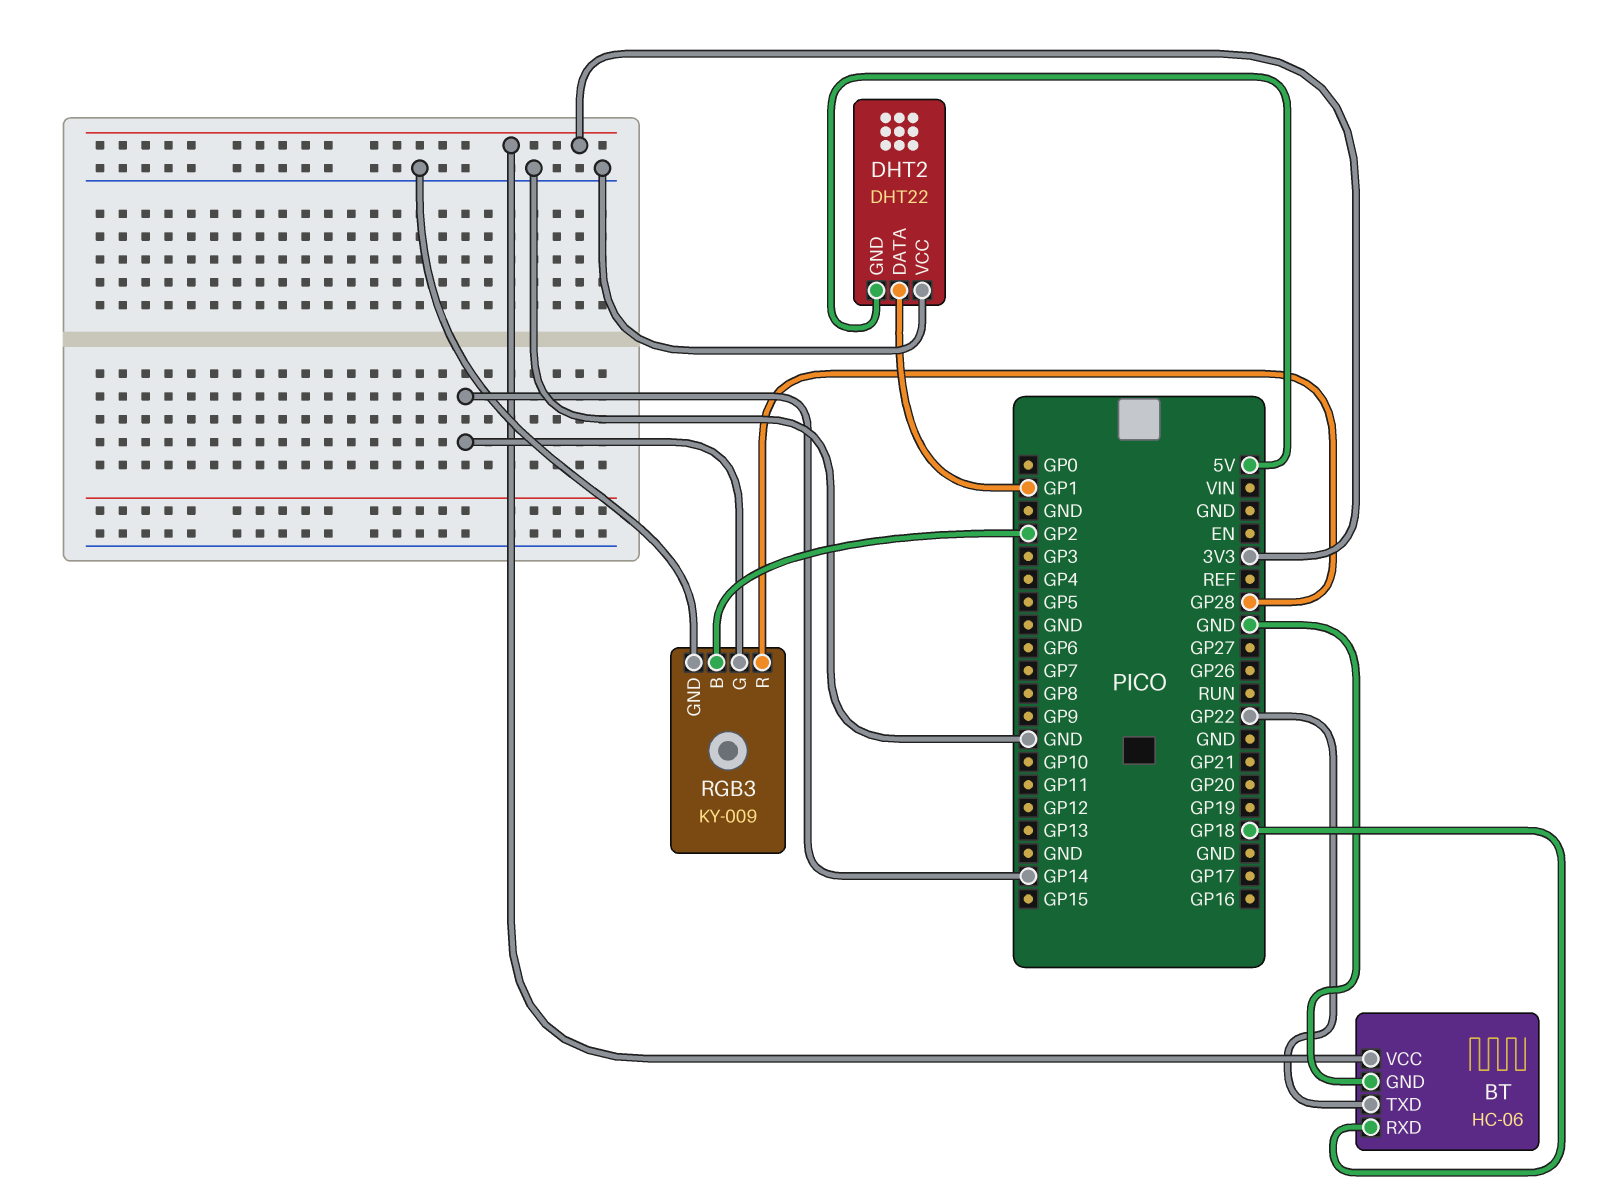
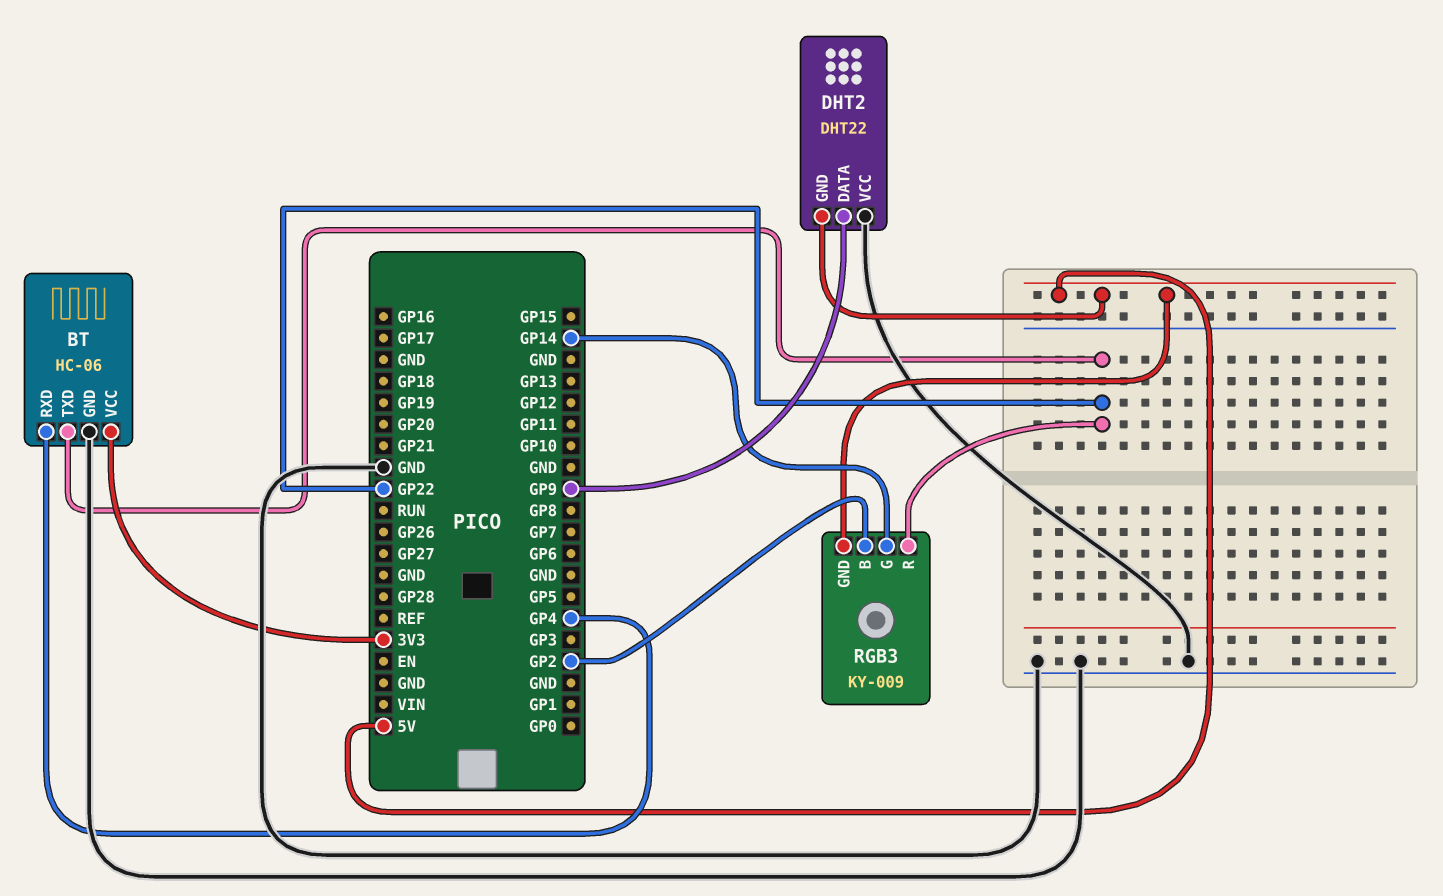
BT pin RXD: GP18 -> GP4
DHT2 pin DATA: GP1 -> GP9
RGB3 pin GND: GND -> 5V
RGB3 pin R: GP28 -> GP22

